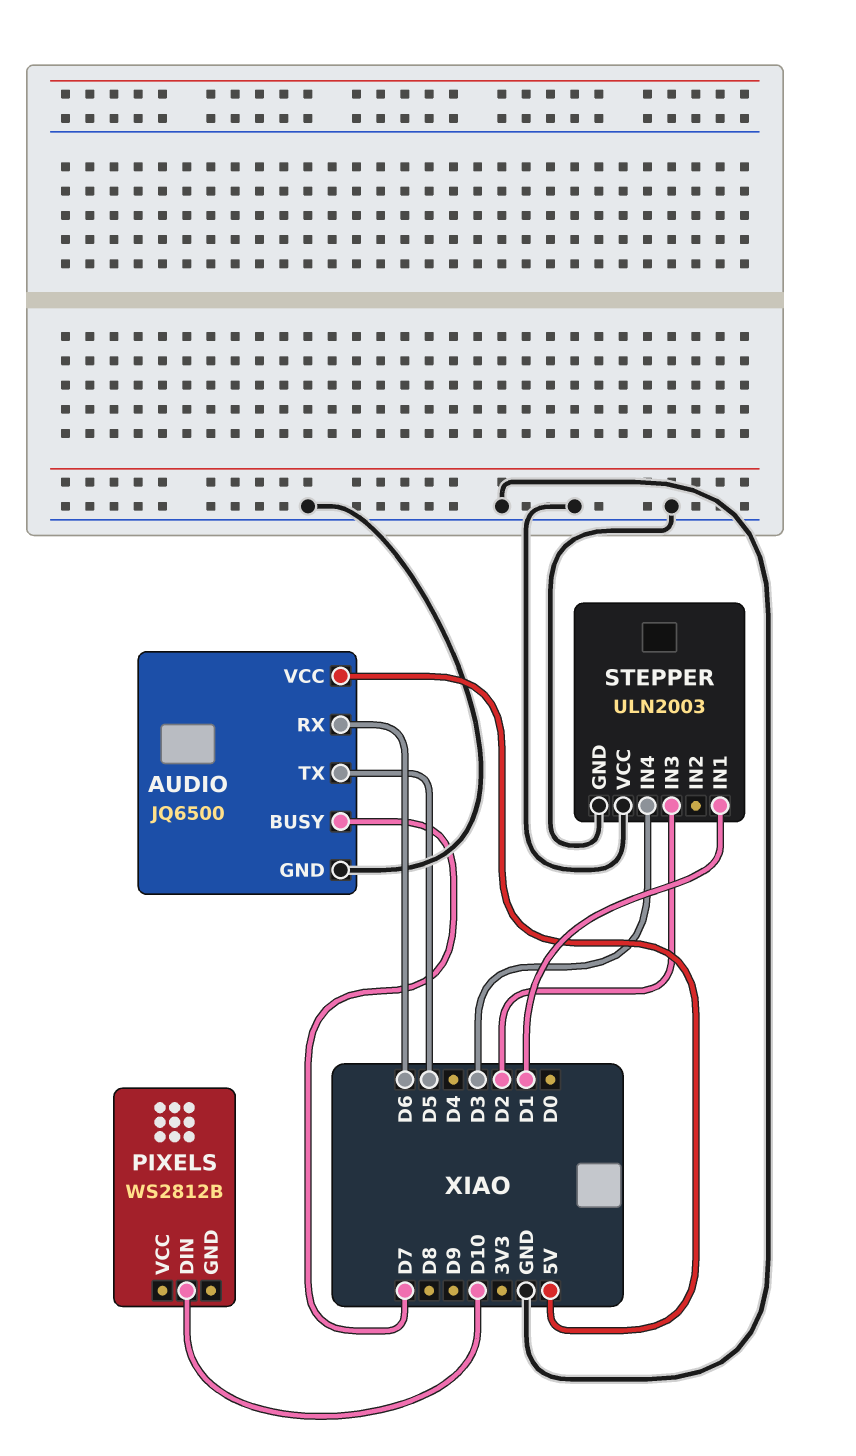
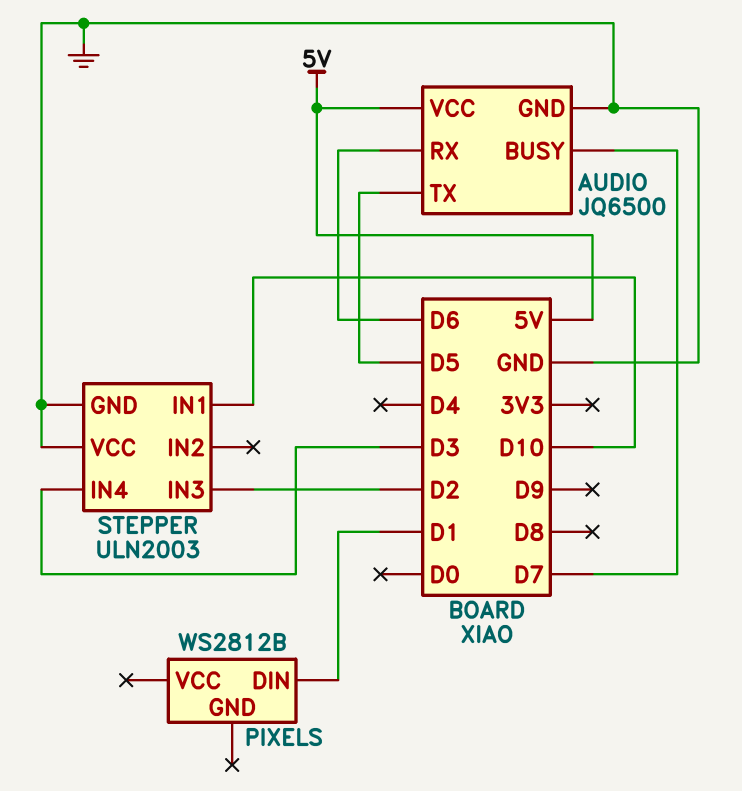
PIXELS pin DIN: D10 -> D1
STEPPER pin IN1: D1 -> D10

